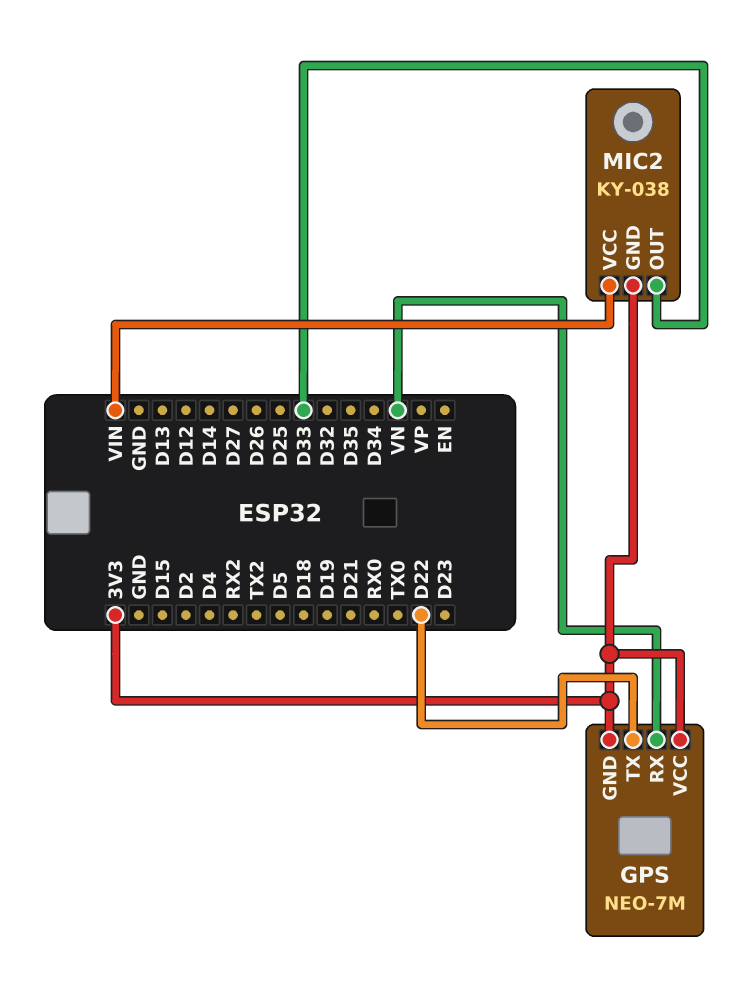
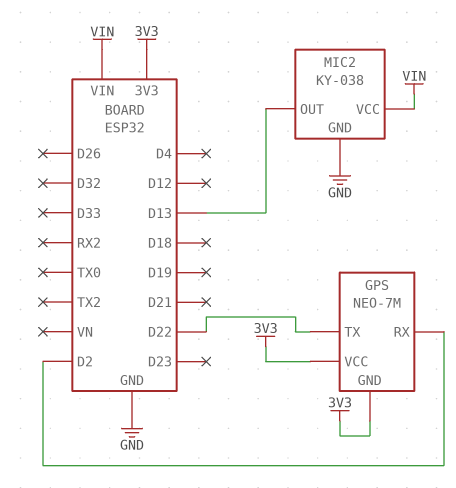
GPS pin RX: VN -> D2
MIC2 pin GND: 3V3 -> GND
MIC2 pin OUT: D33 -> D13

